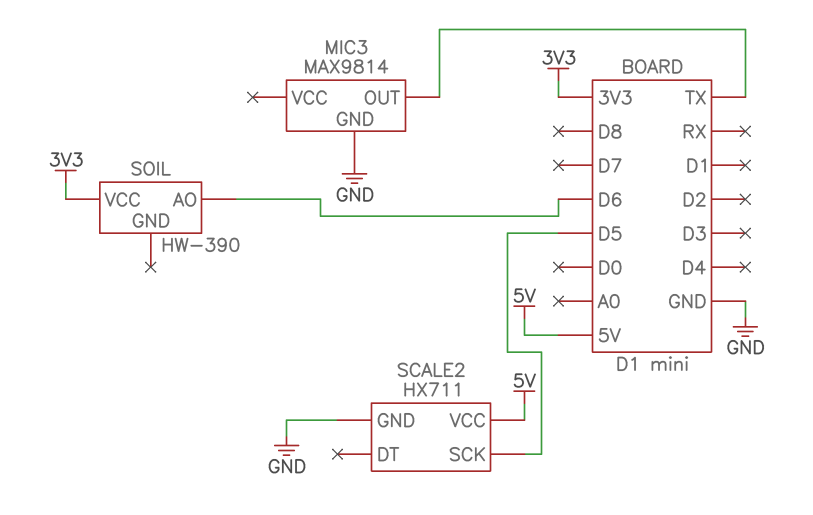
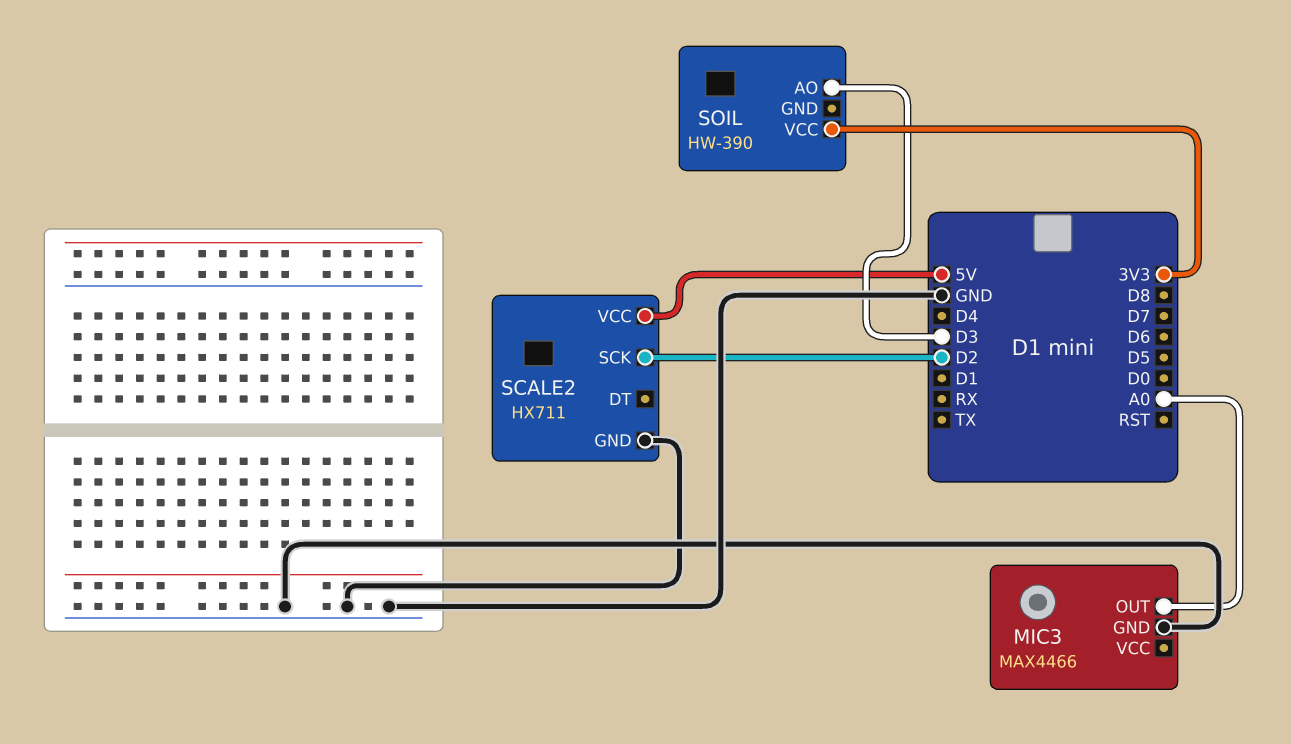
MIC3: MAX9814 -> MAX4466
MIC3 pin OUT: TX -> A0
SCALE2 pin SCK: D5 -> D2
SOIL pin AO: D6 -> D3

